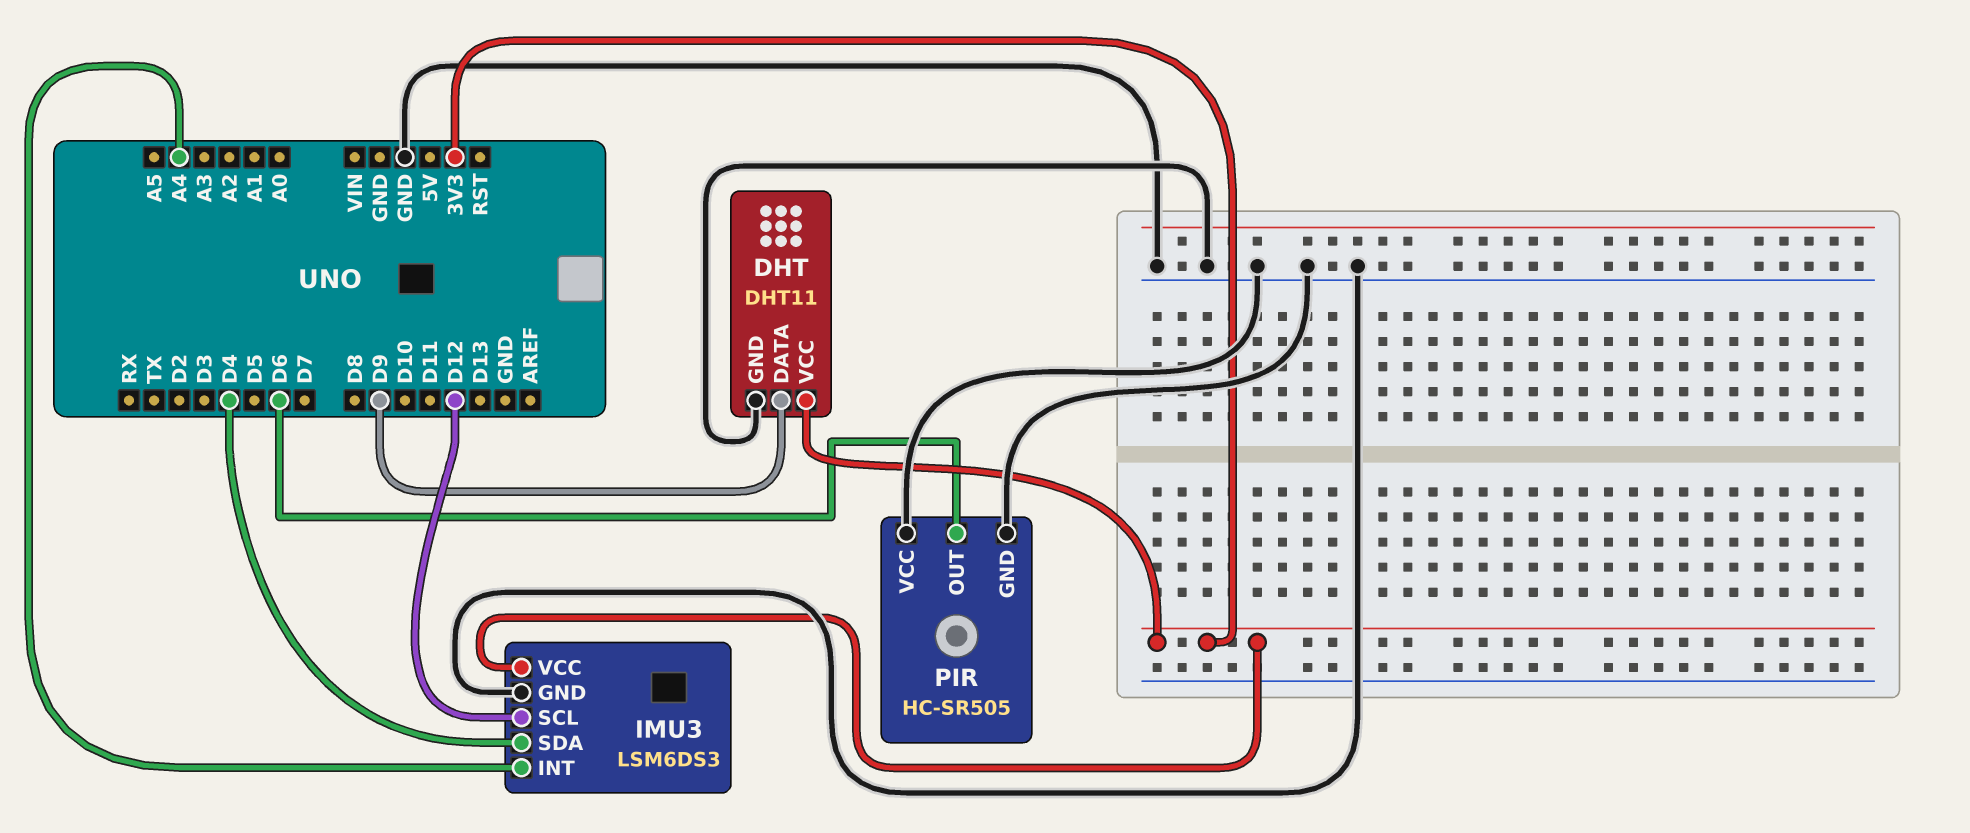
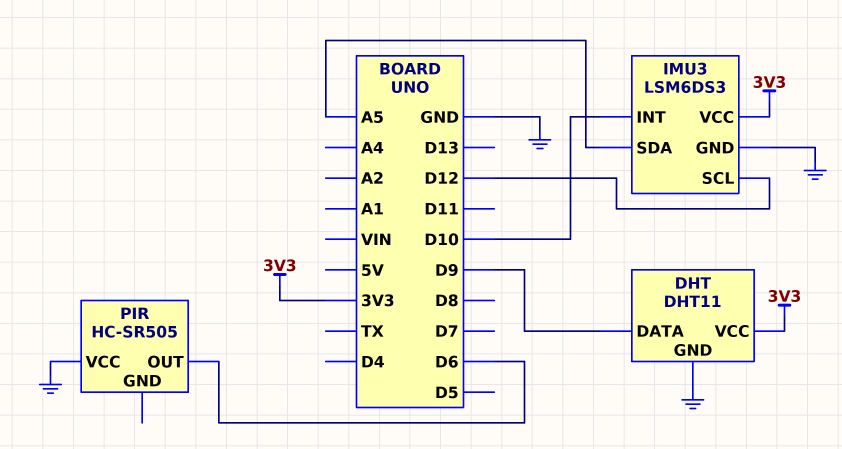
IMU3 pin INT: A4 -> D10
IMU3 pin SDA: D4 -> A5
PIR pin GND: GND -> none

